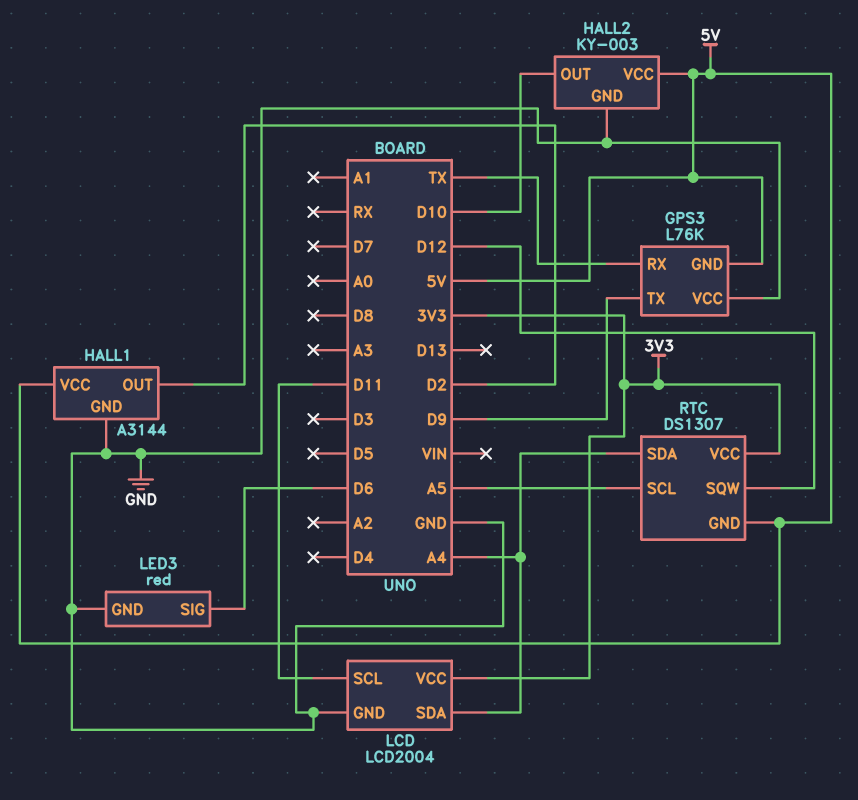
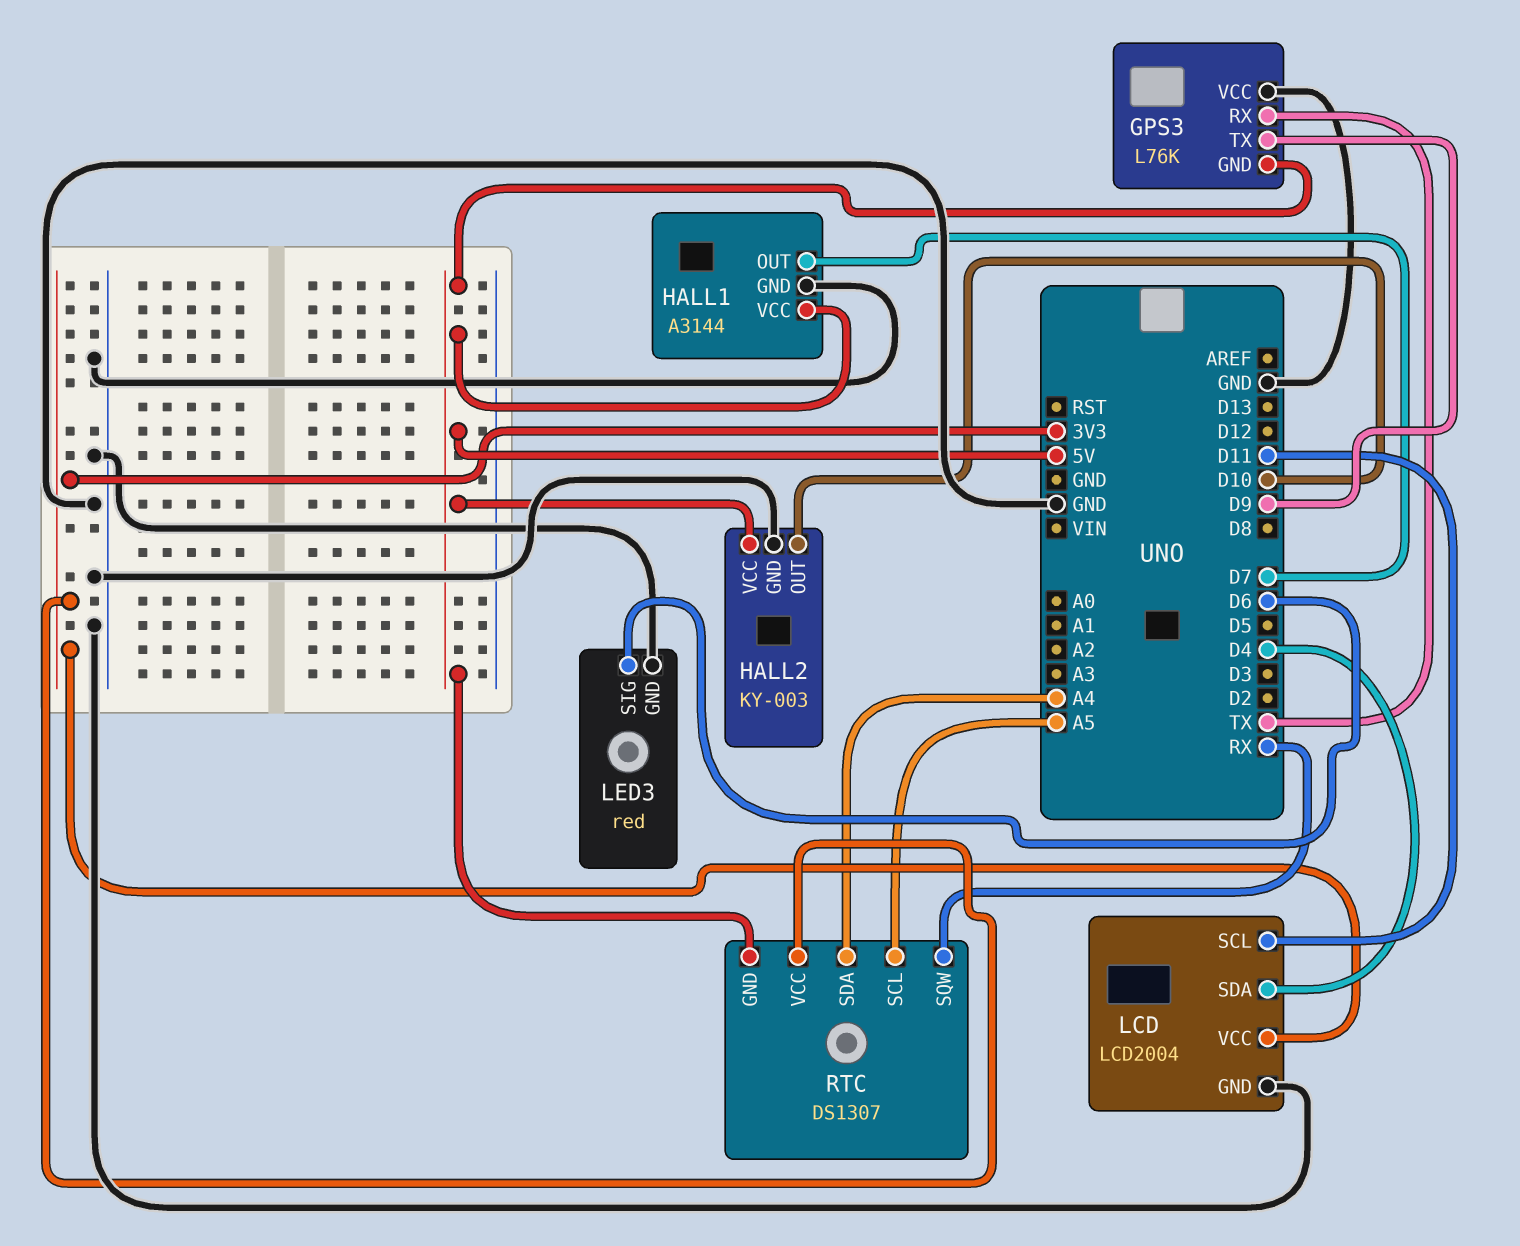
HALL1 pin OUT: D2 -> D7
LCD pin SDA: A4 -> D4
RTC pin SQW: D12 -> RX

